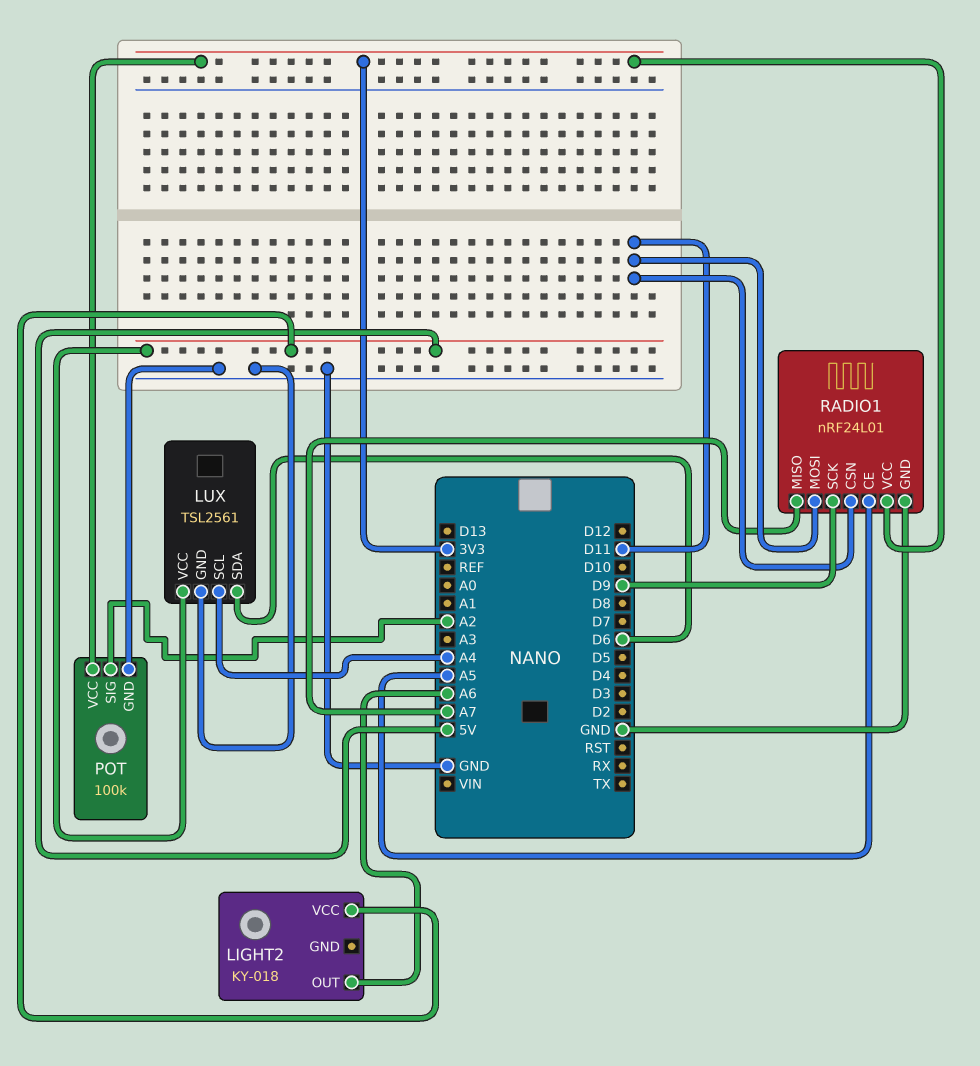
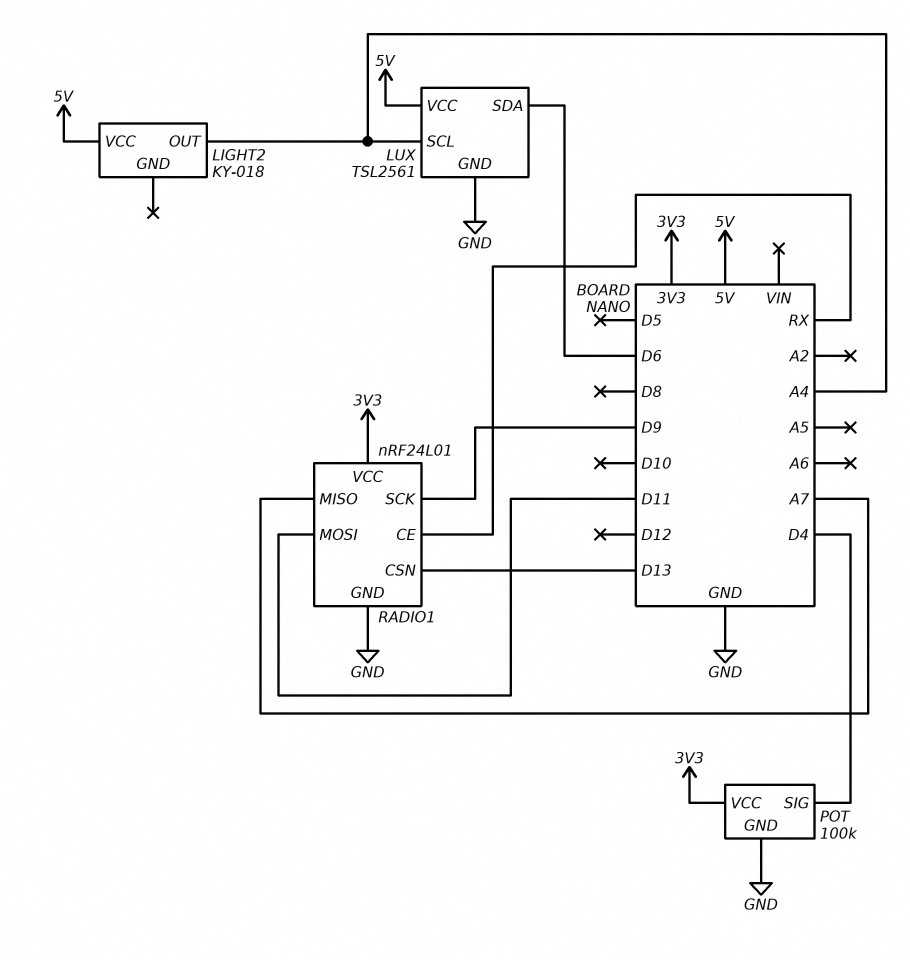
LIGHT2 pin OUT: A6 -> A4
POT pin SIG: A2 -> D4
RADIO1 pin CE: A5 -> RX
RADIO1 pin CSN: D11 -> D13

